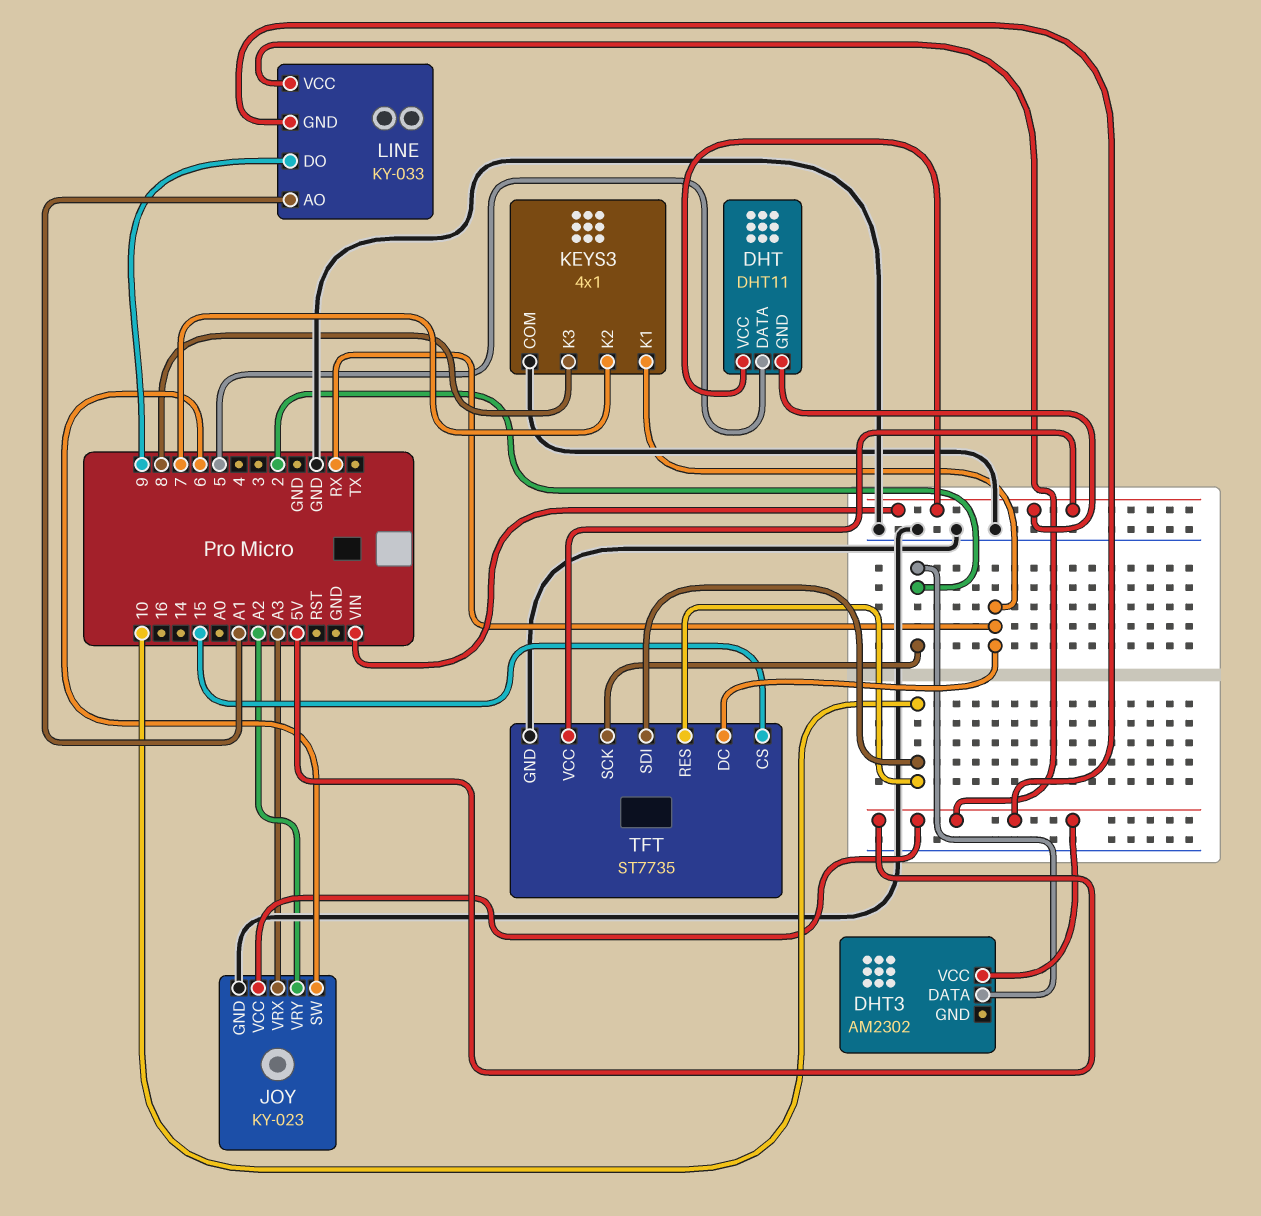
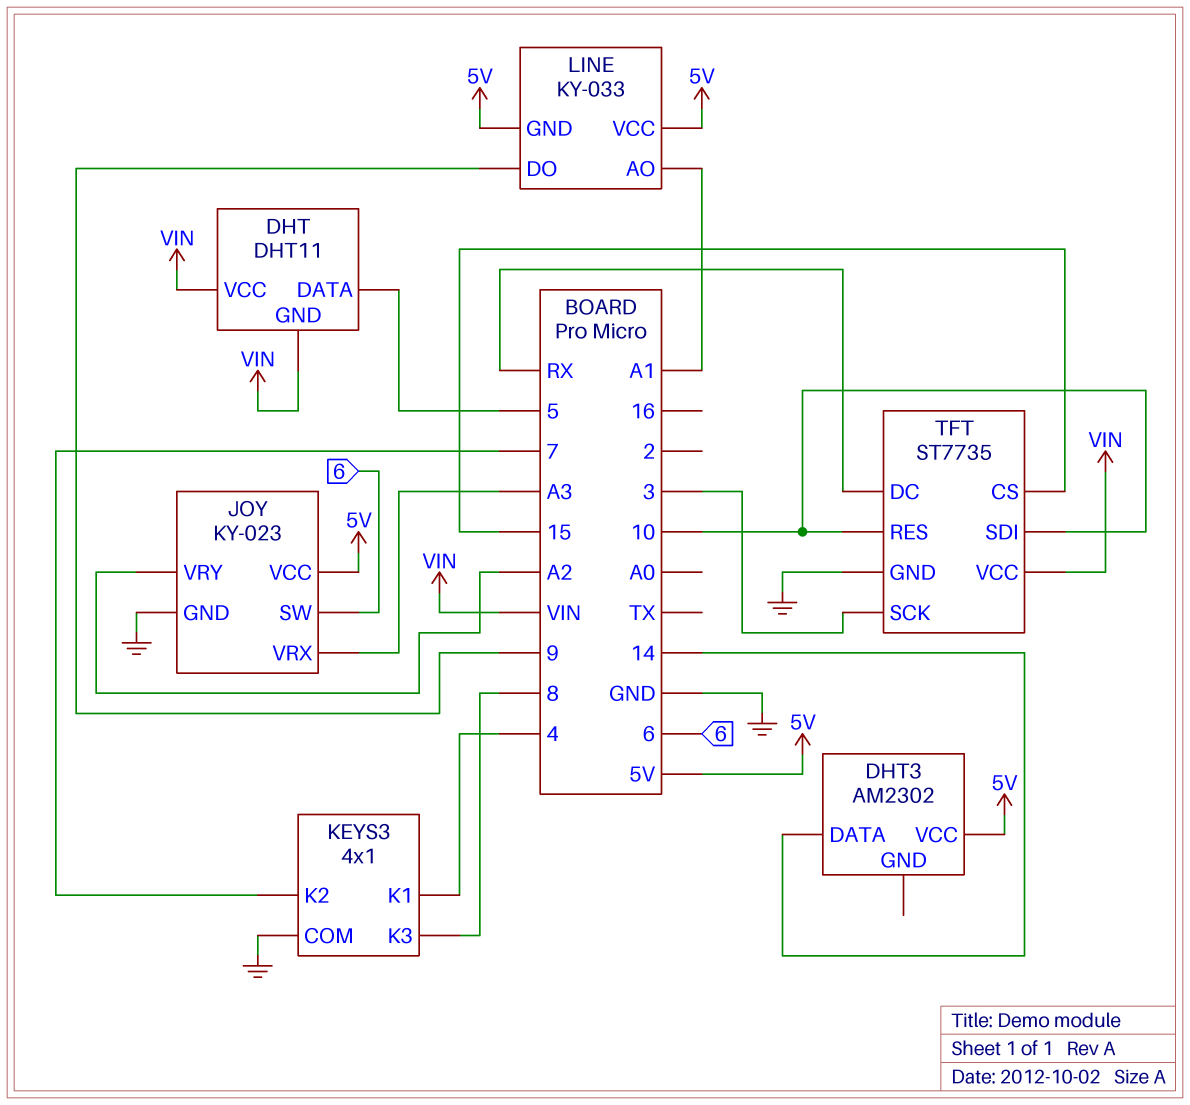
DHT3 pin DATA: 2 -> 14
KEYS3 pin K1: RX -> 4
TFT pin SCK: 2 -> 3

